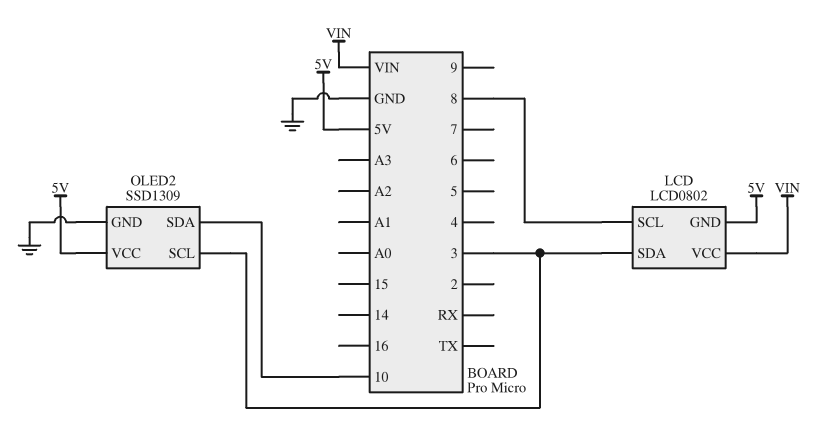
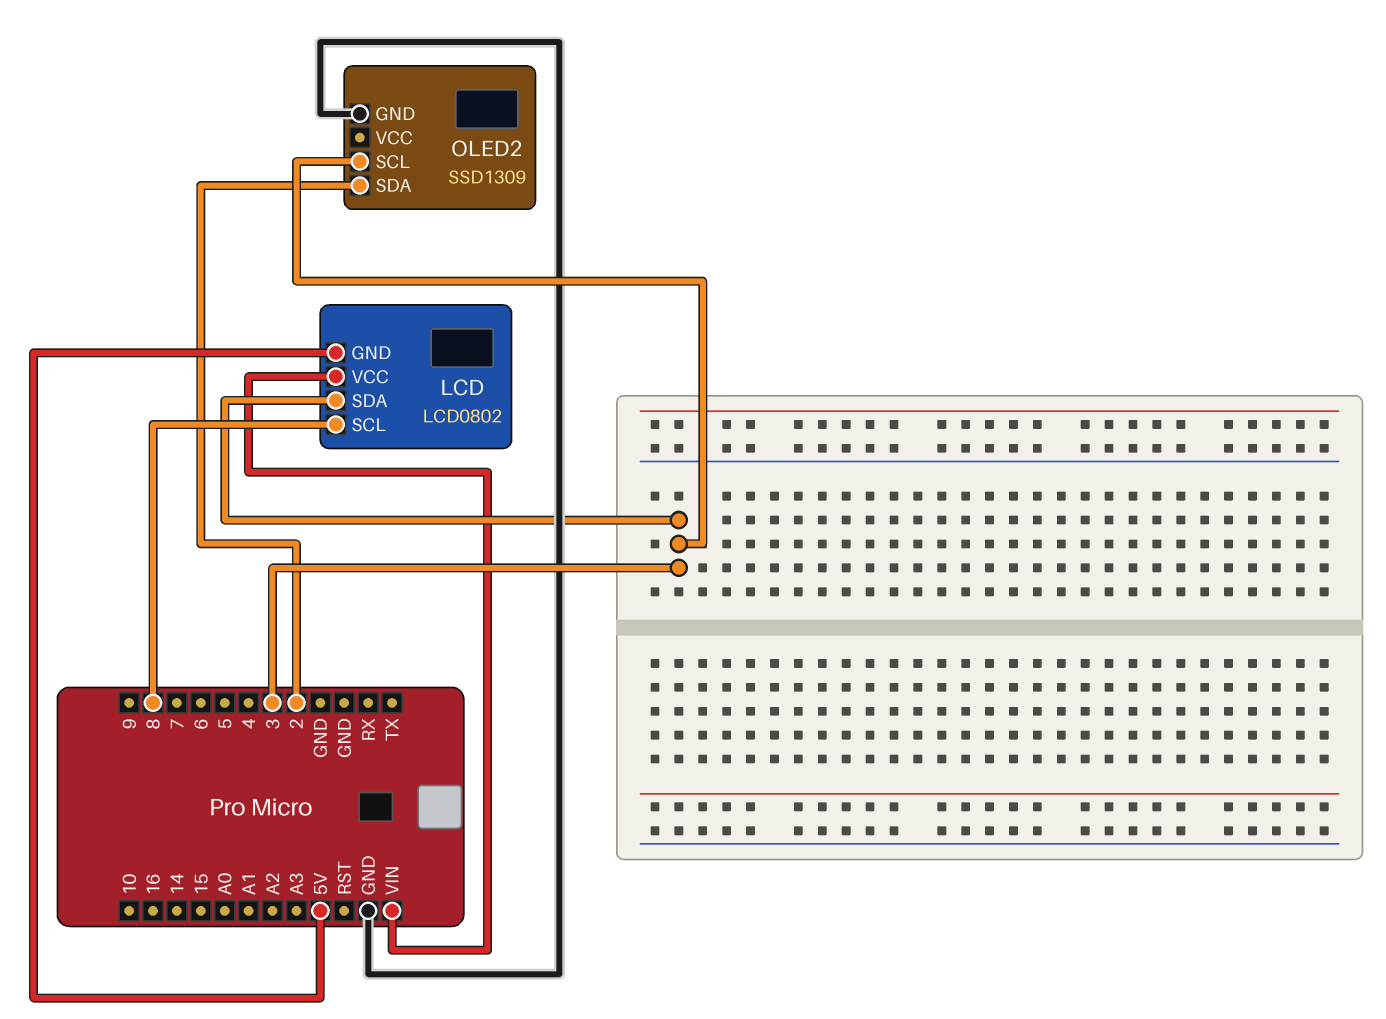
OLED2 pin SDA: 10 -> 2
OLED2 pin VCC: 5V -> none

